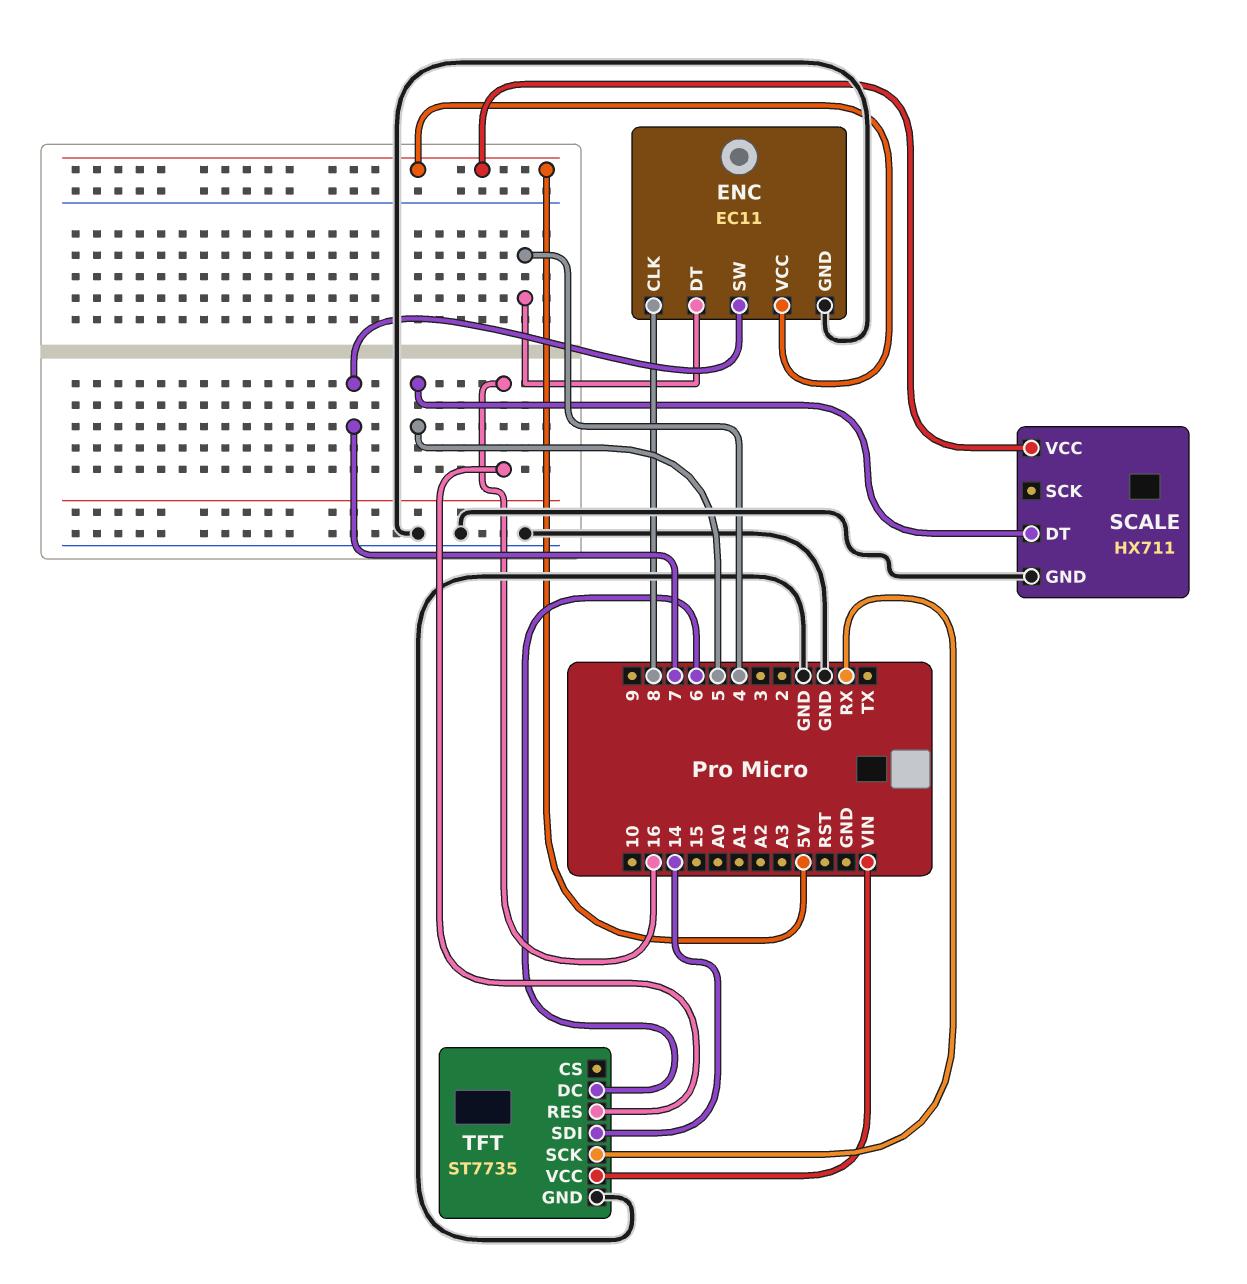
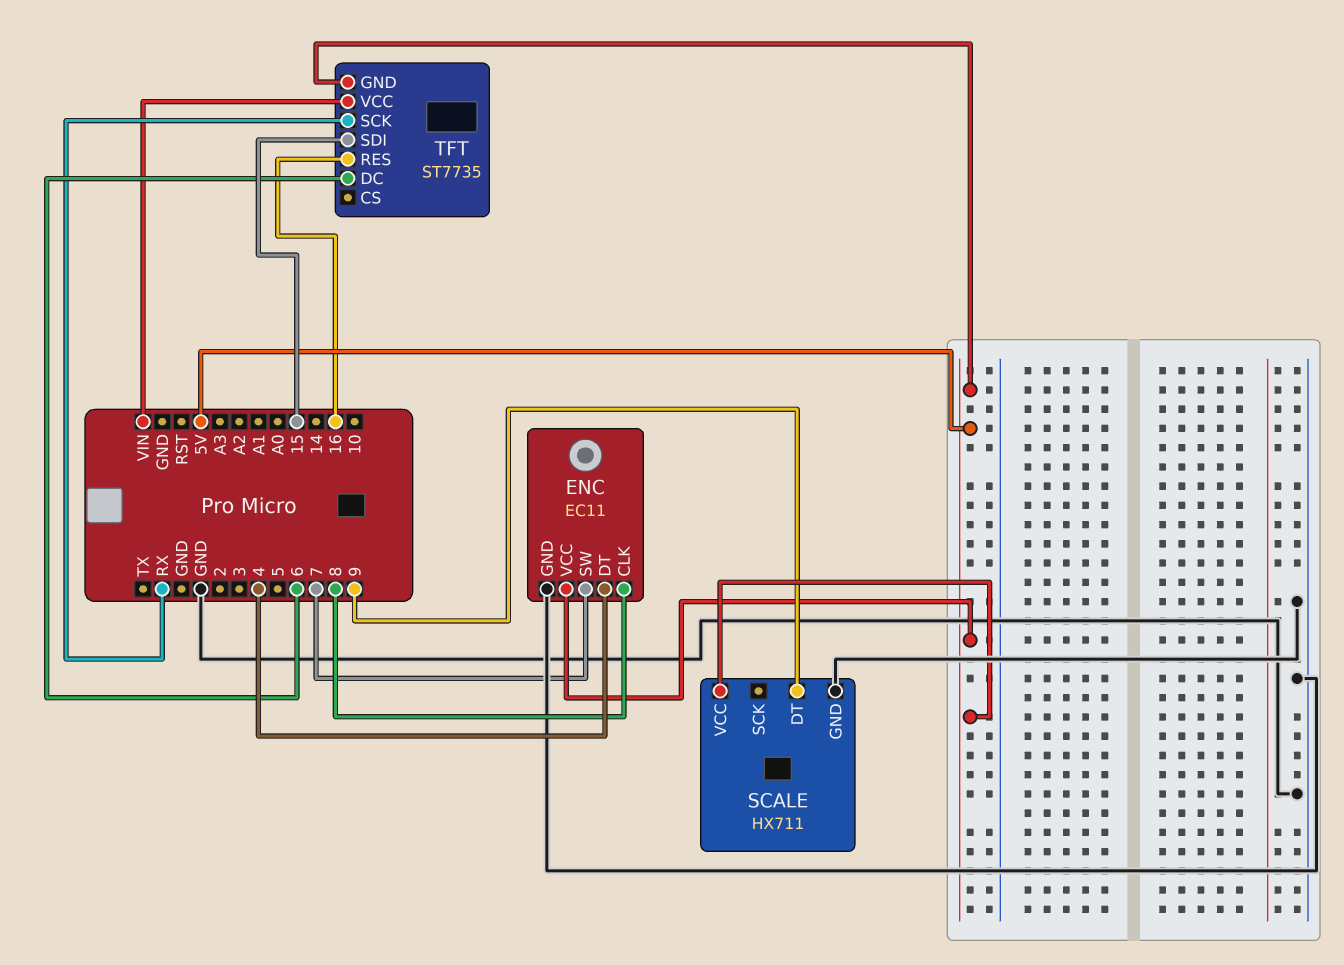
SCALE pin DT: 5 -> 9
TFT pin GND: GND -> 5V
TFT pin SDI: 14 -> 15

